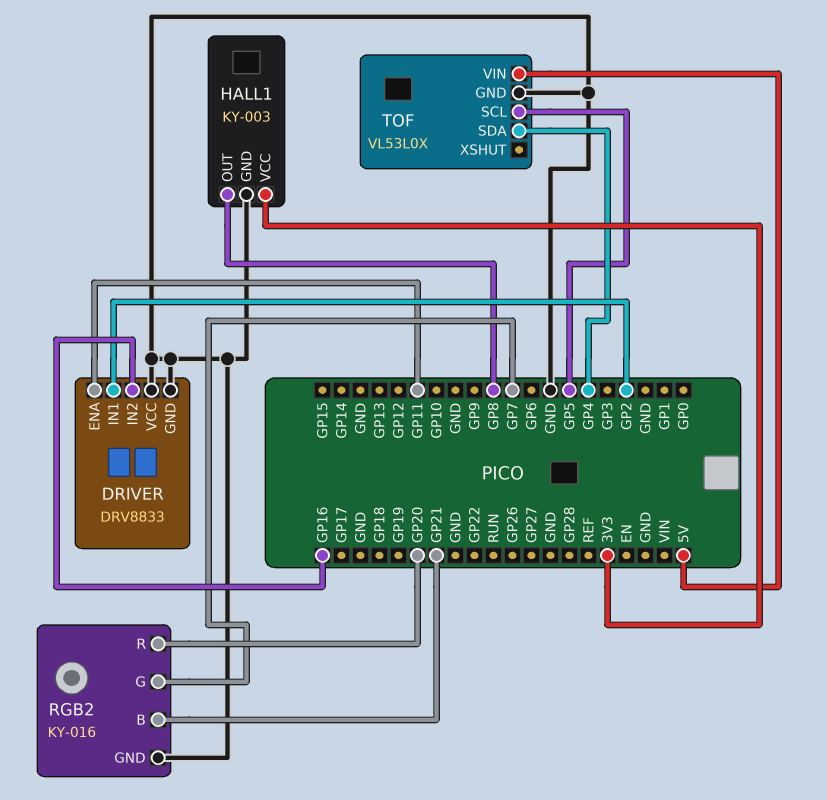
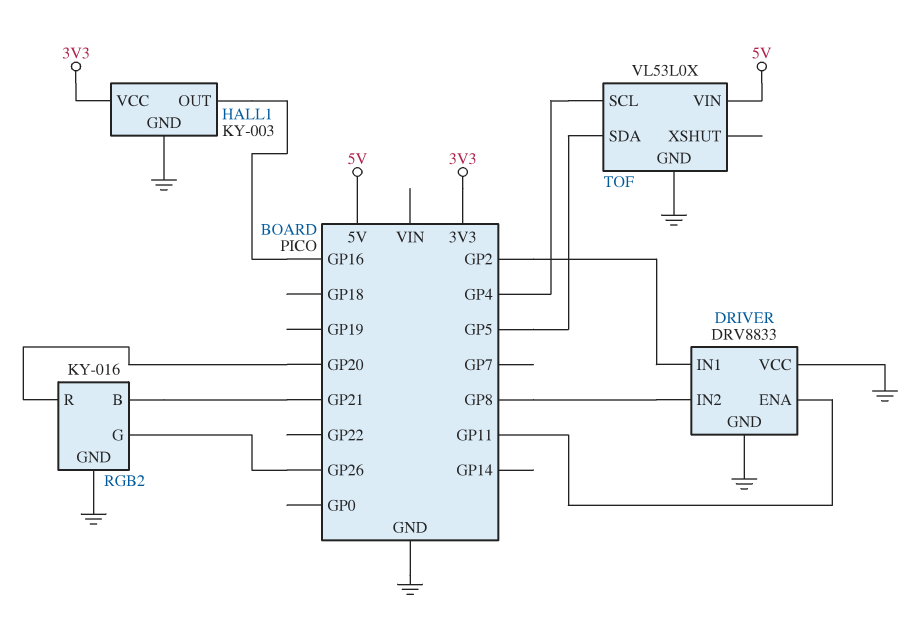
DRIVER pin IN2: GP16 -> GP8
HALL1 pin OUT: GP8 -> GP16
RGB2 pin G: GP7 -> GP26
TOF pin SCL: GP5 -> GP4
TOF pin SDA: GP4 -> GP5

